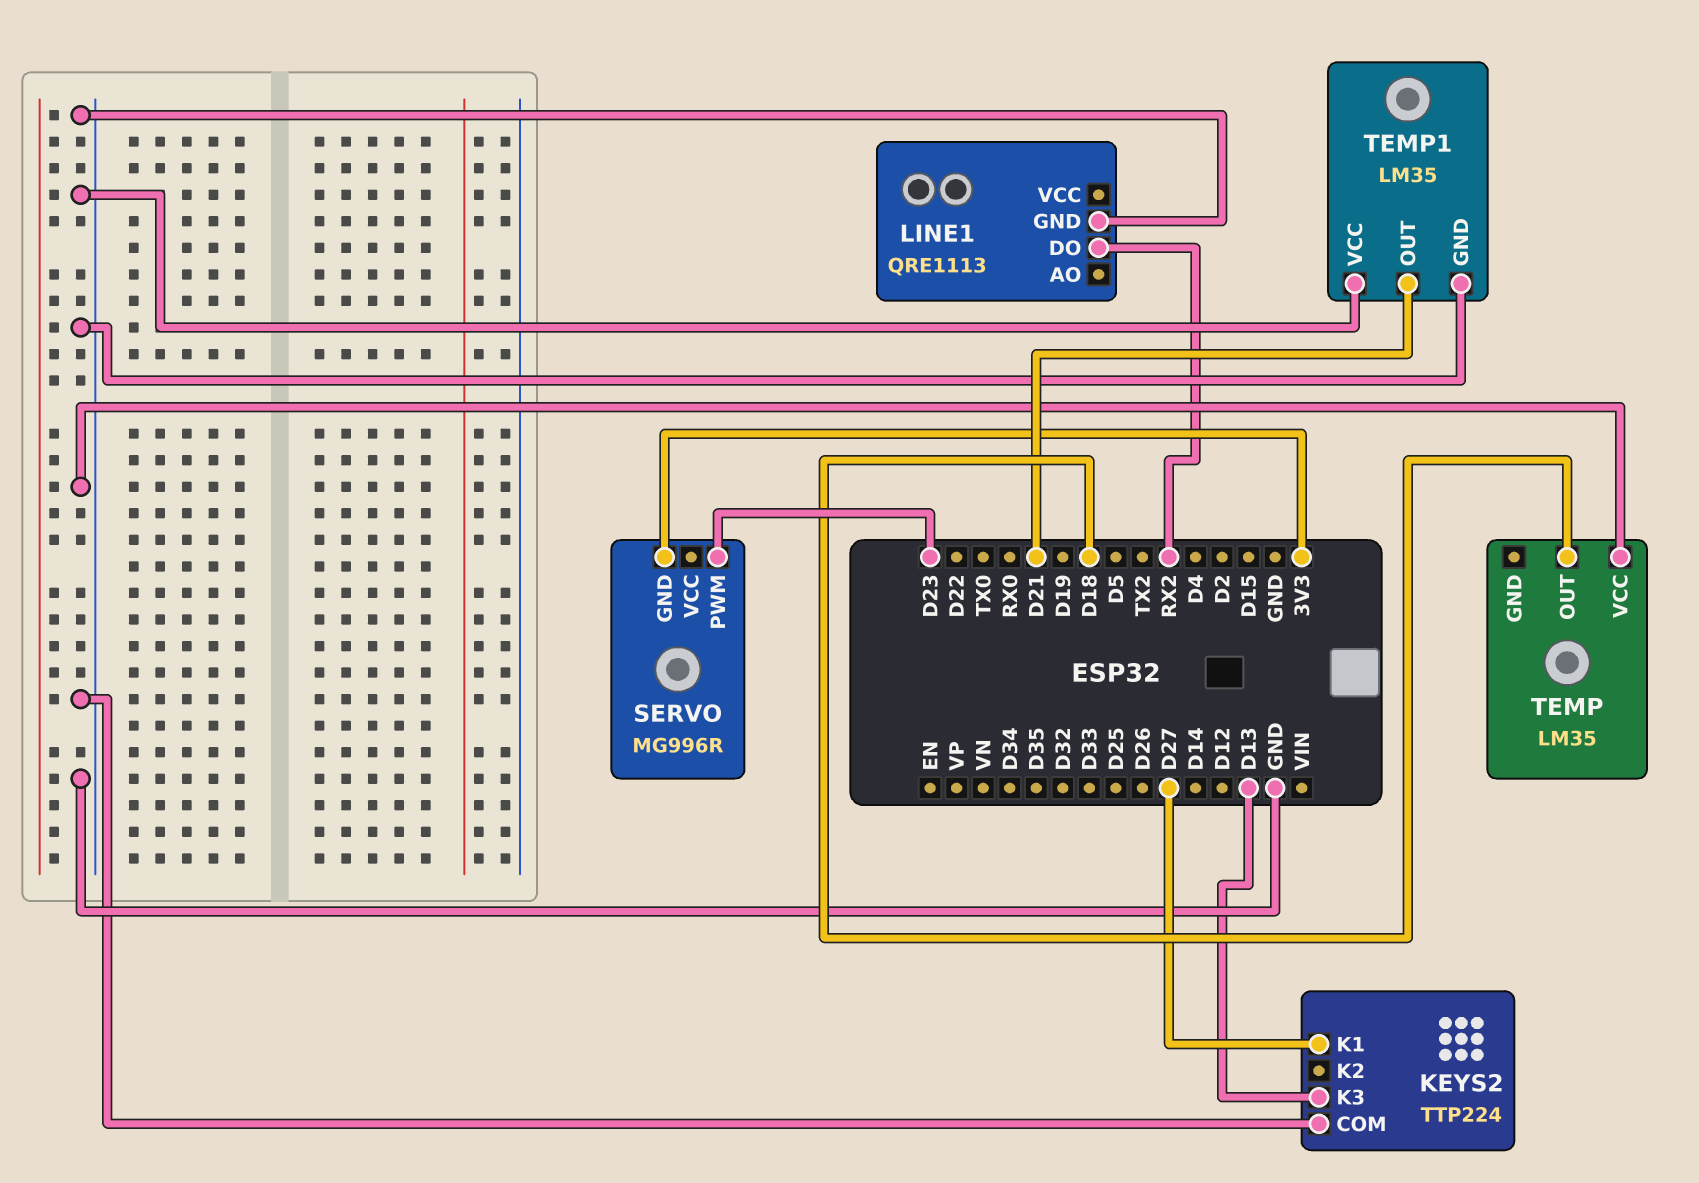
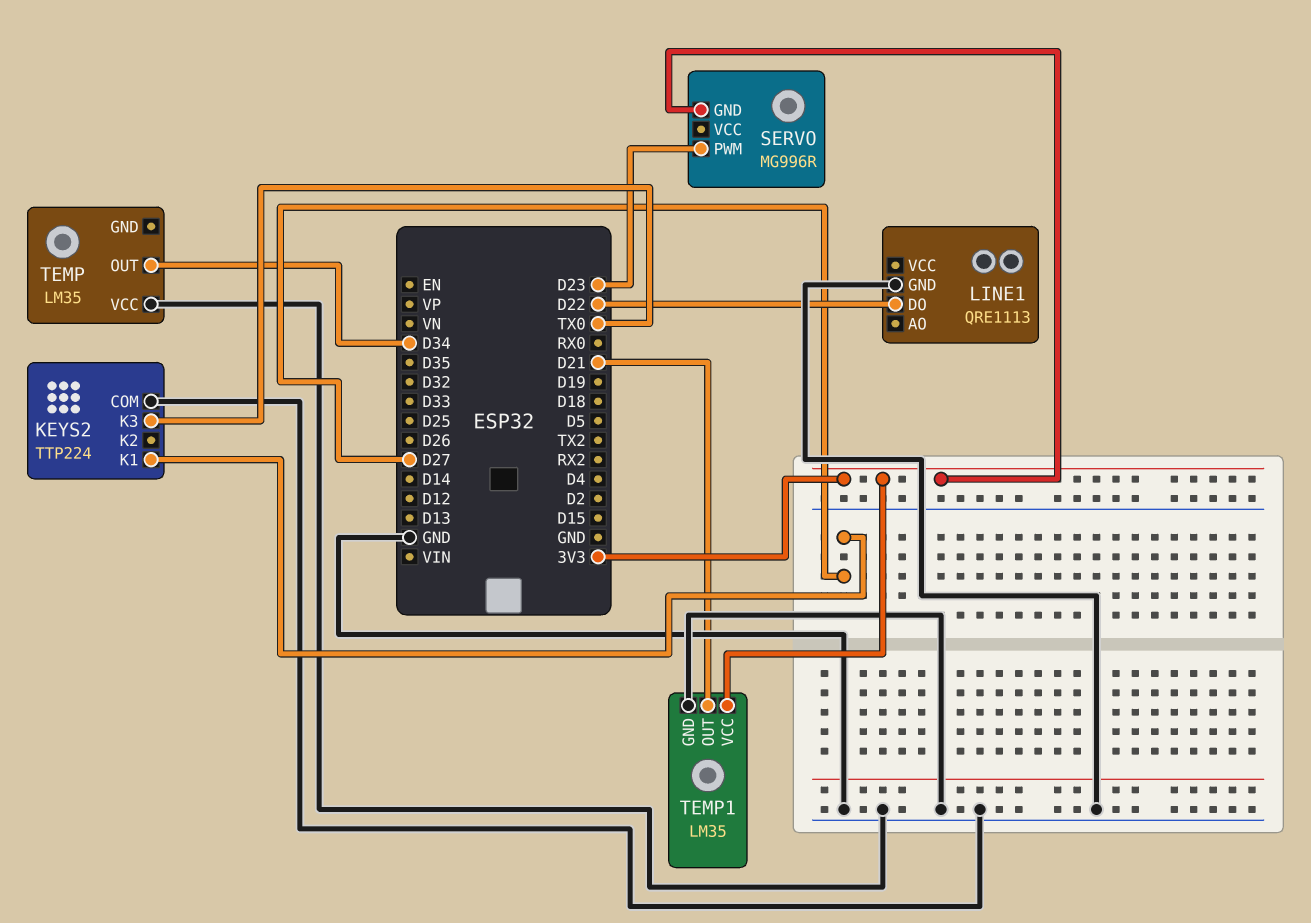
KEYS2 pin K3: D13 -> TX0
LINE1 pin DO: RX2 -> D22
TEMP pin OUT: D18 -> D34
TEMP1 pin VCC: GND -> 3V3

